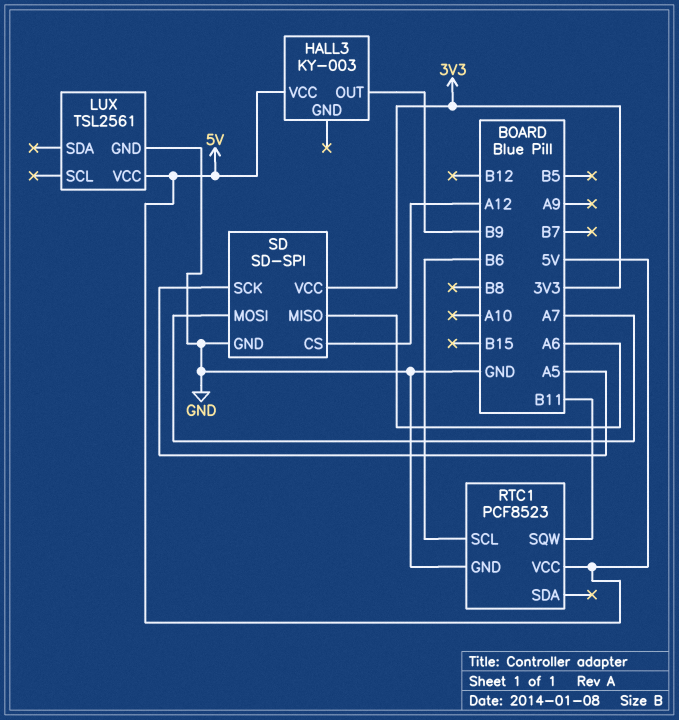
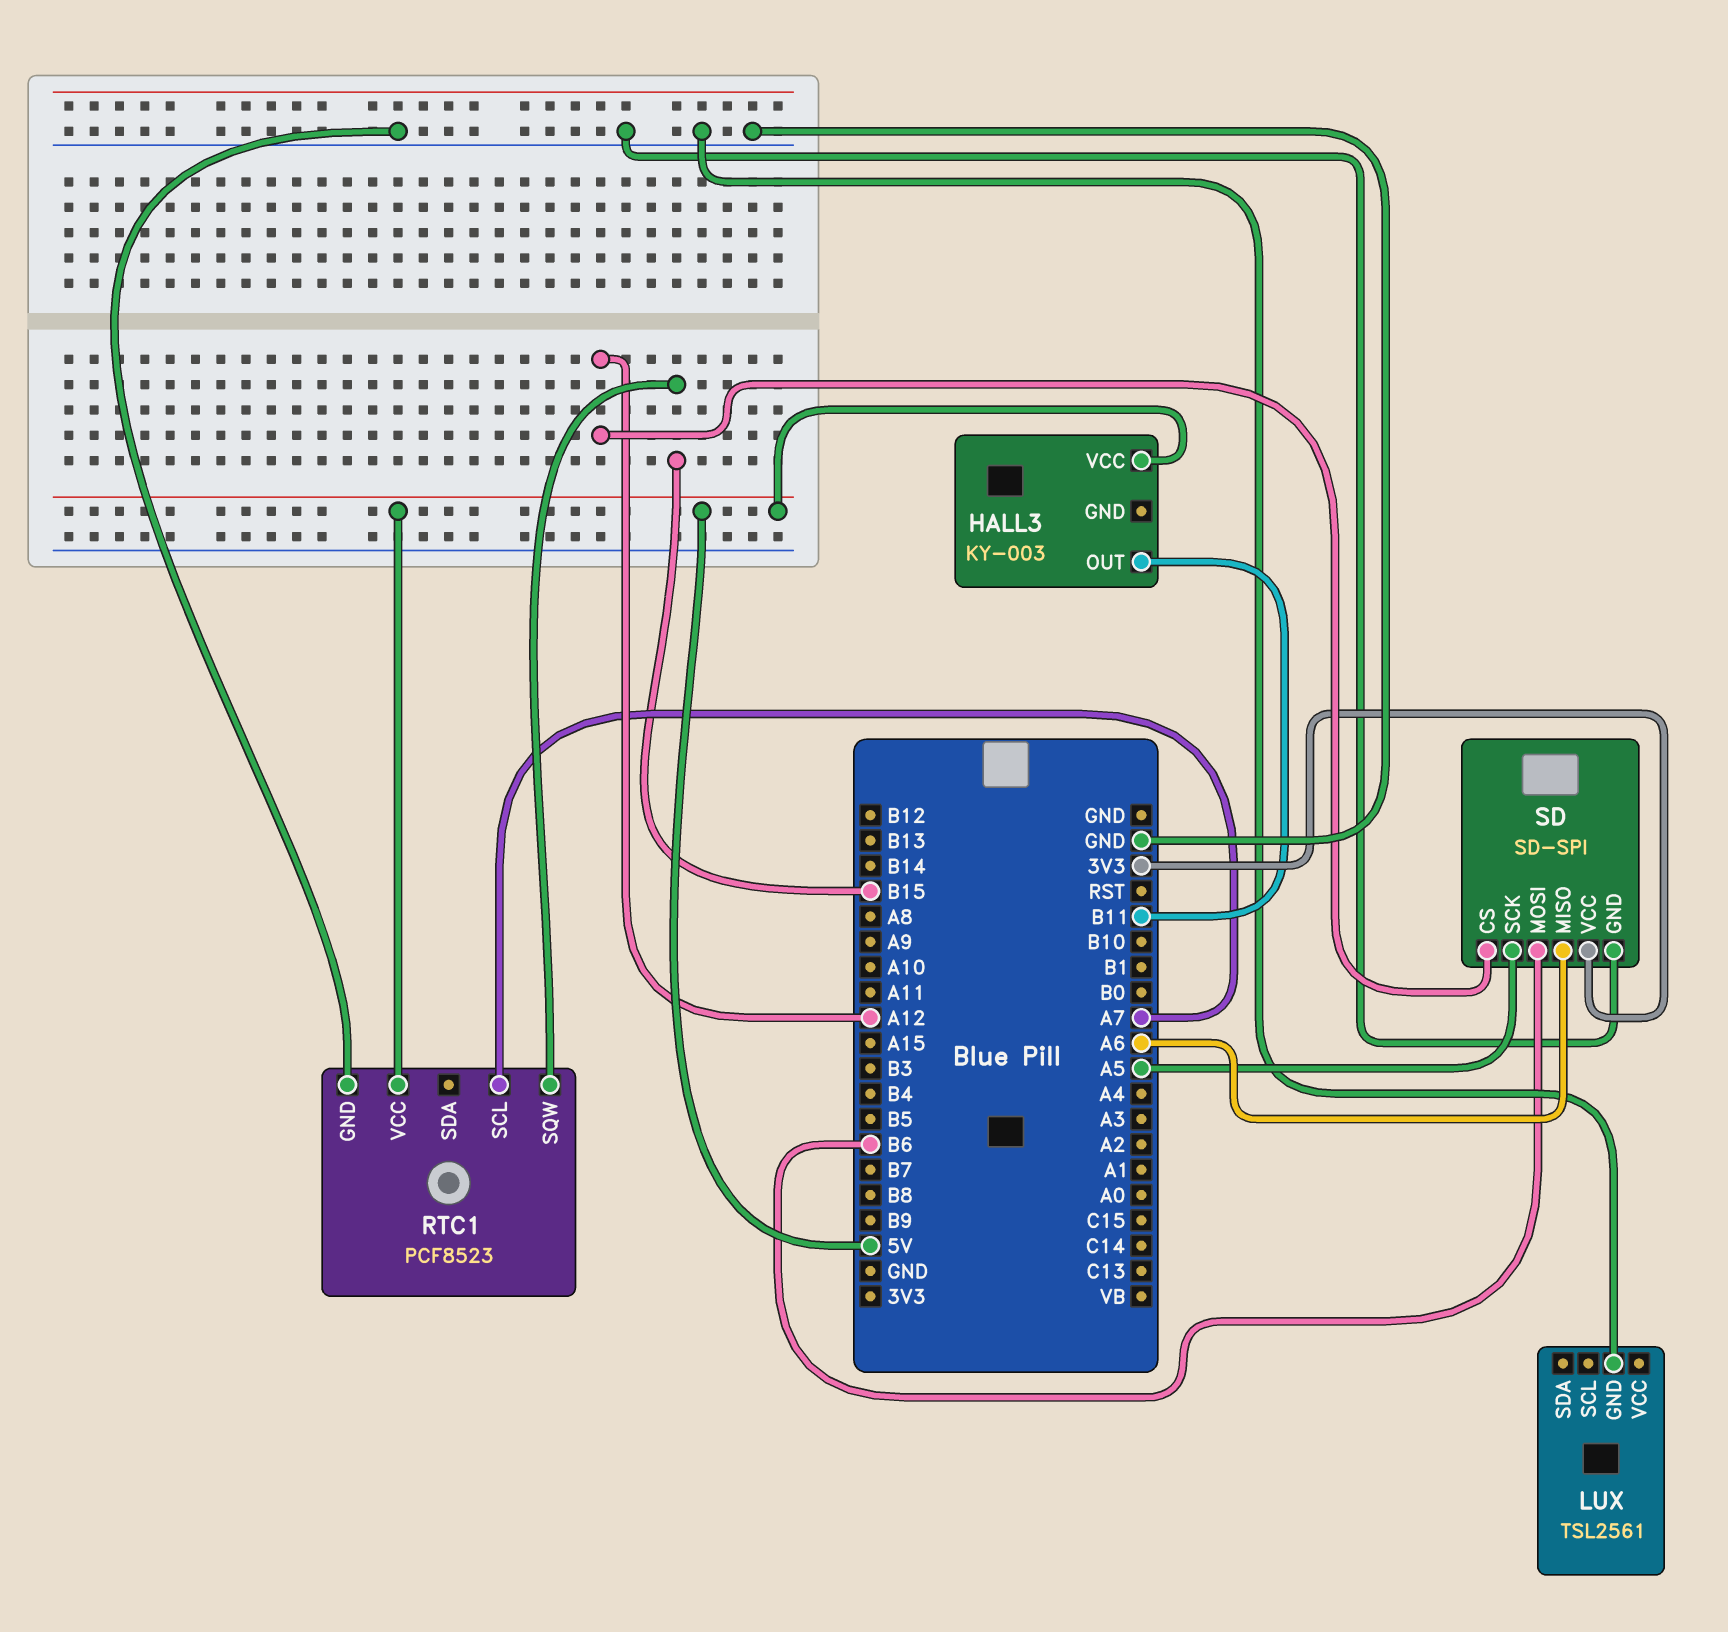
HALL3 pin OUT: B9 -> B11
LUX pin VCC: 5V -> none
RTC1 pin SCL: B6 -> A7
RTC1 pin SQW: B11 -> B15
SD pin MOSI: A7 -> B6

